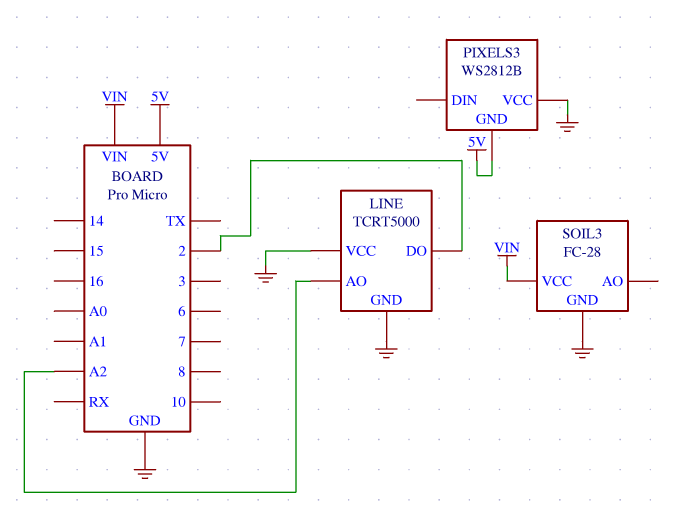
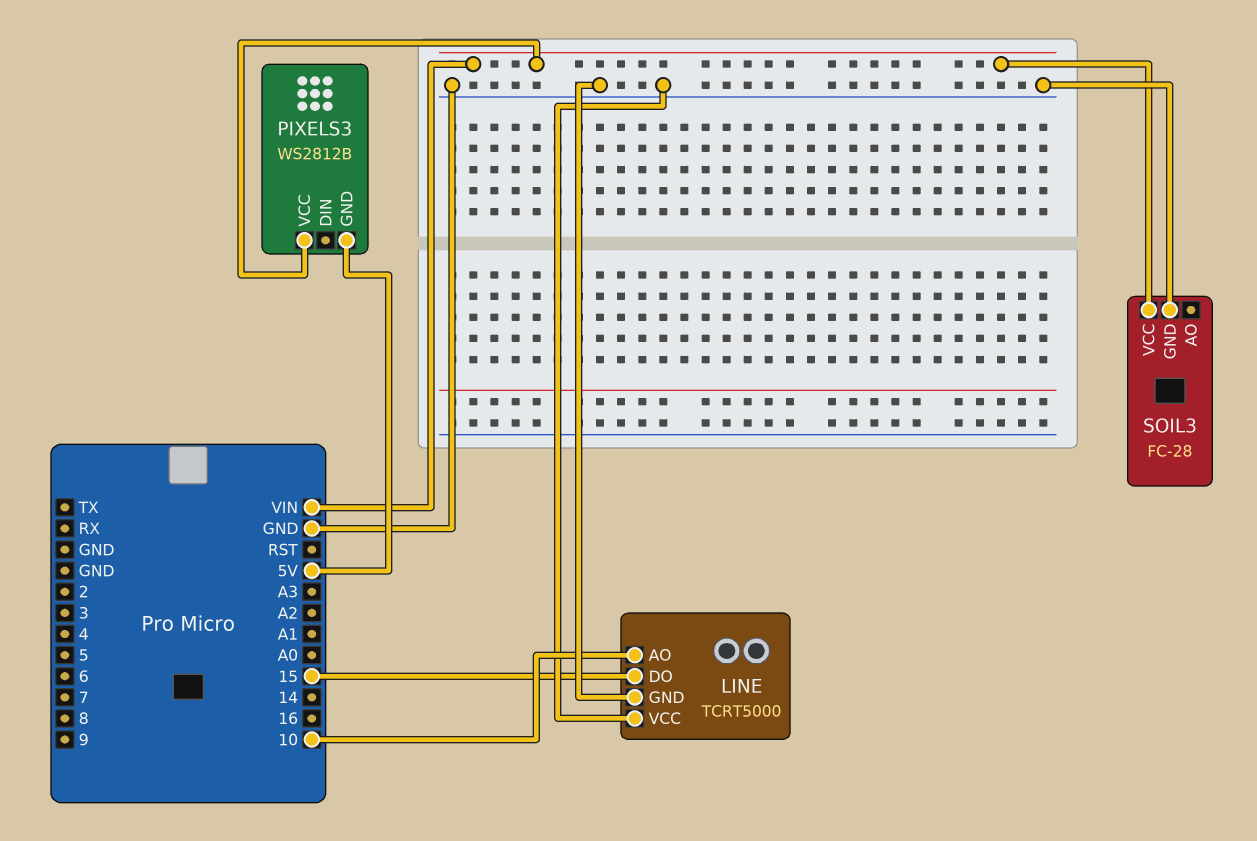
LINE pin AO: A2 -> 10
LINE pin DO: 2 -> 15
PIXELS3 pin VCC: GND -> VIN

